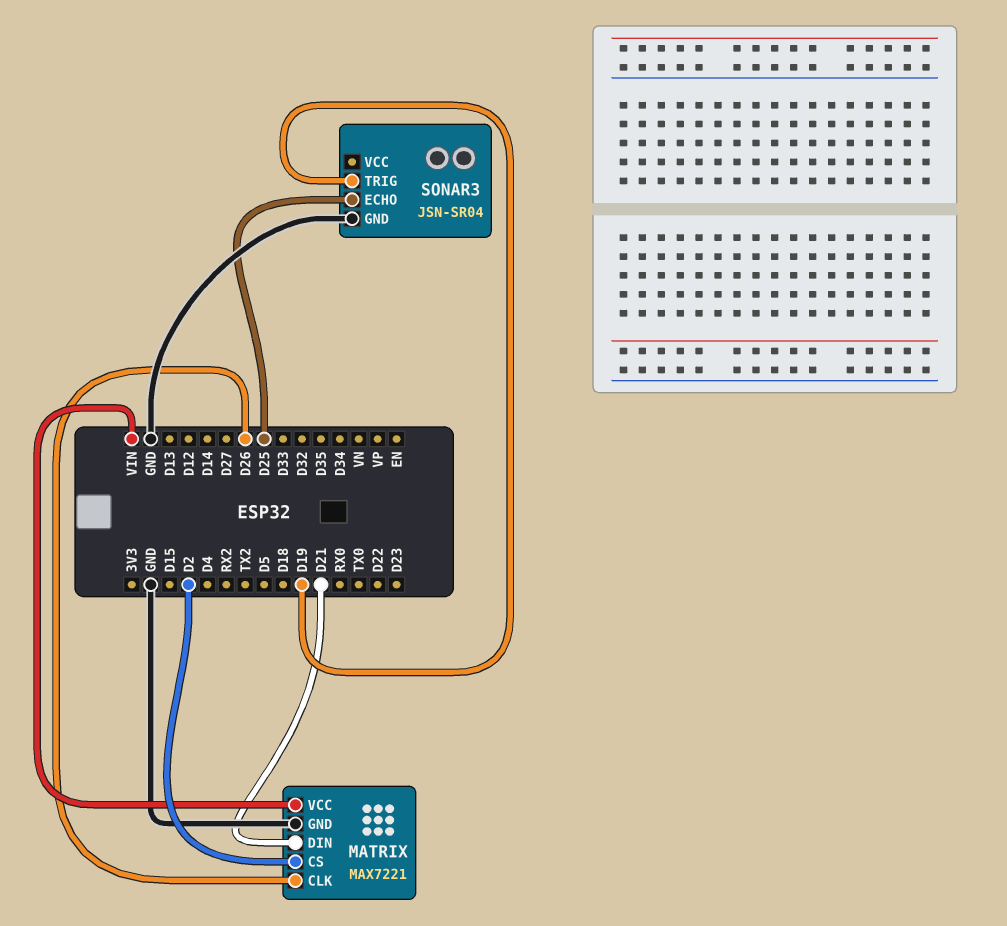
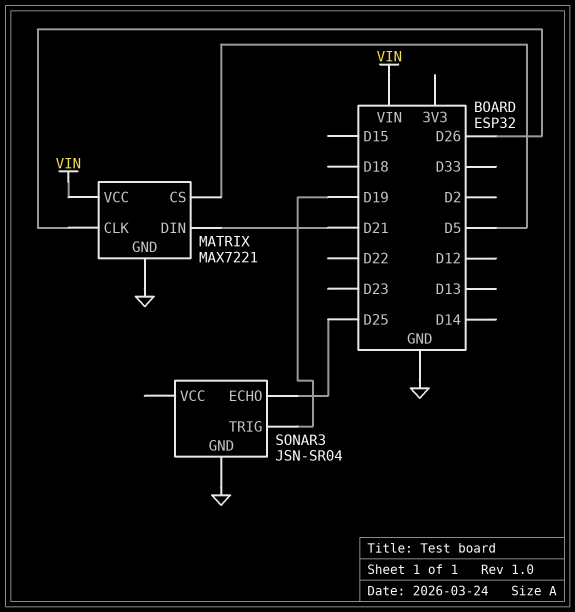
MATRIX pin CS: D2 -> D5

